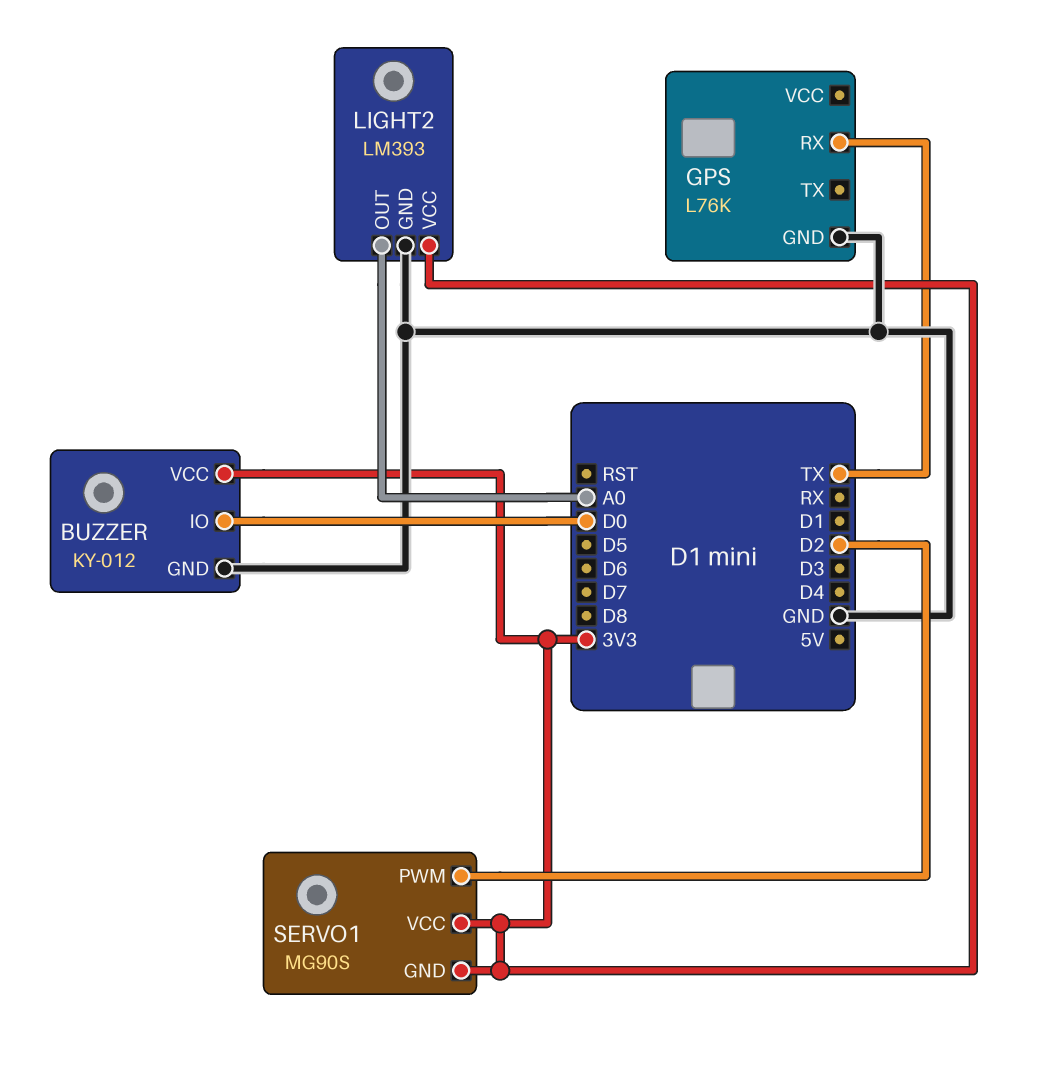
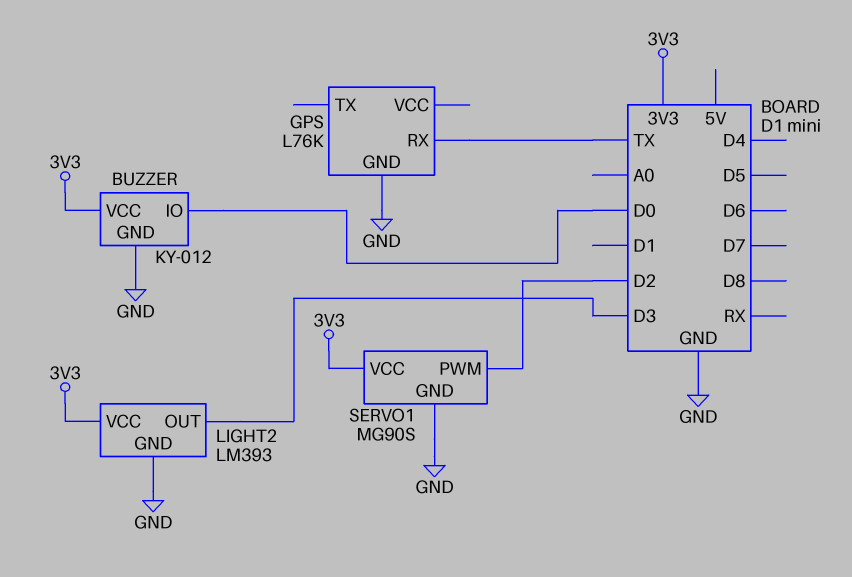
LIGHT2 pin OUT: A0 -> D3
SERVO1 pin GND: 3V3 -> GND

